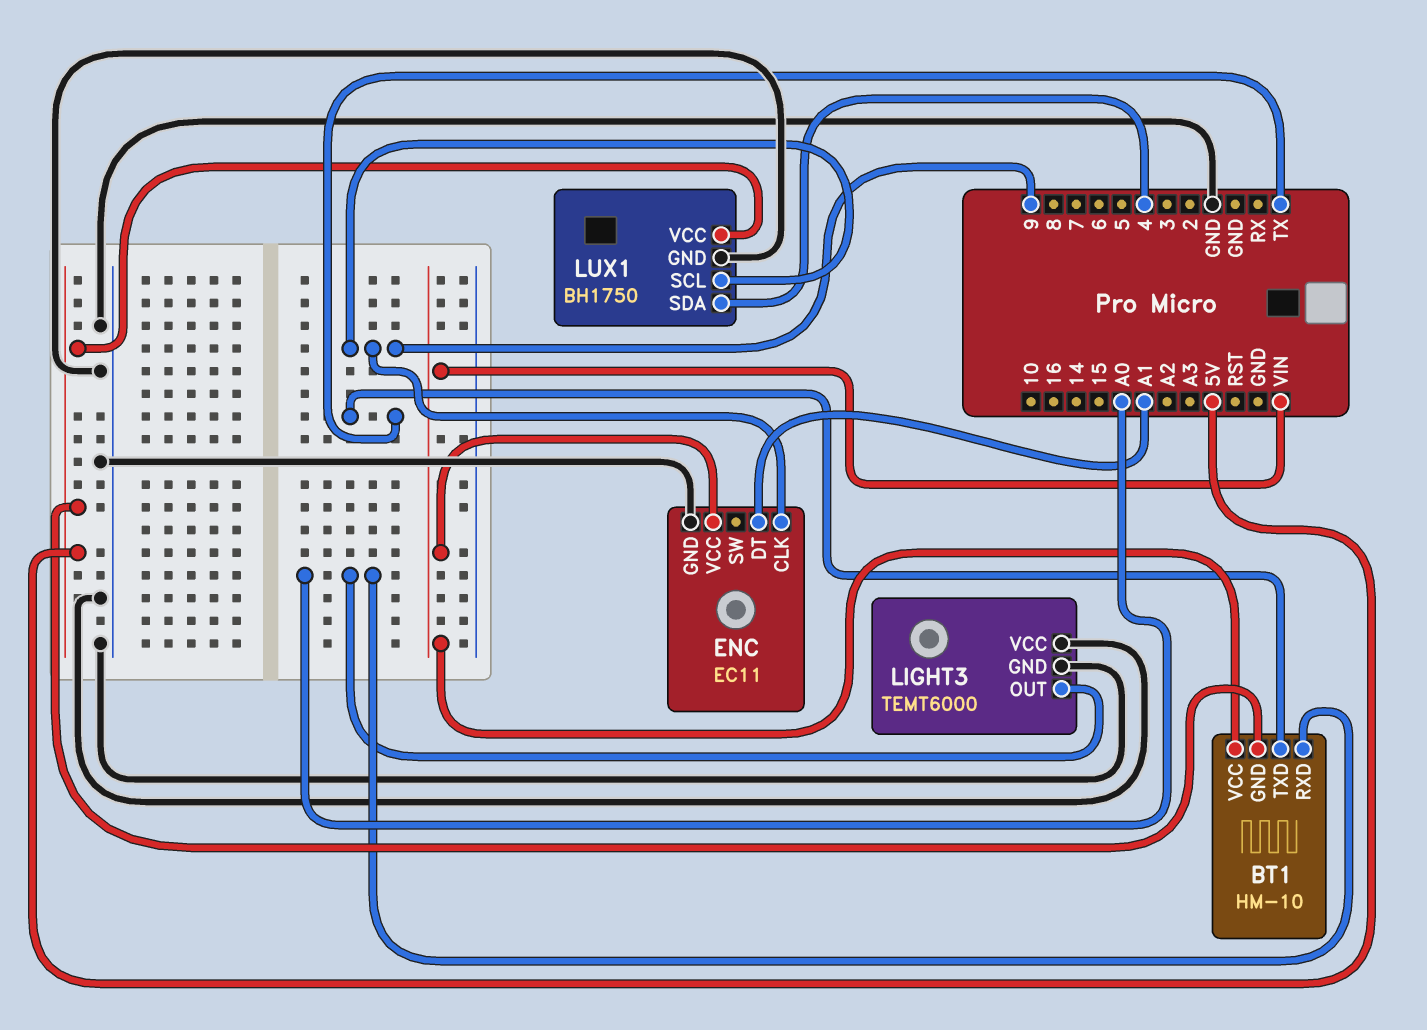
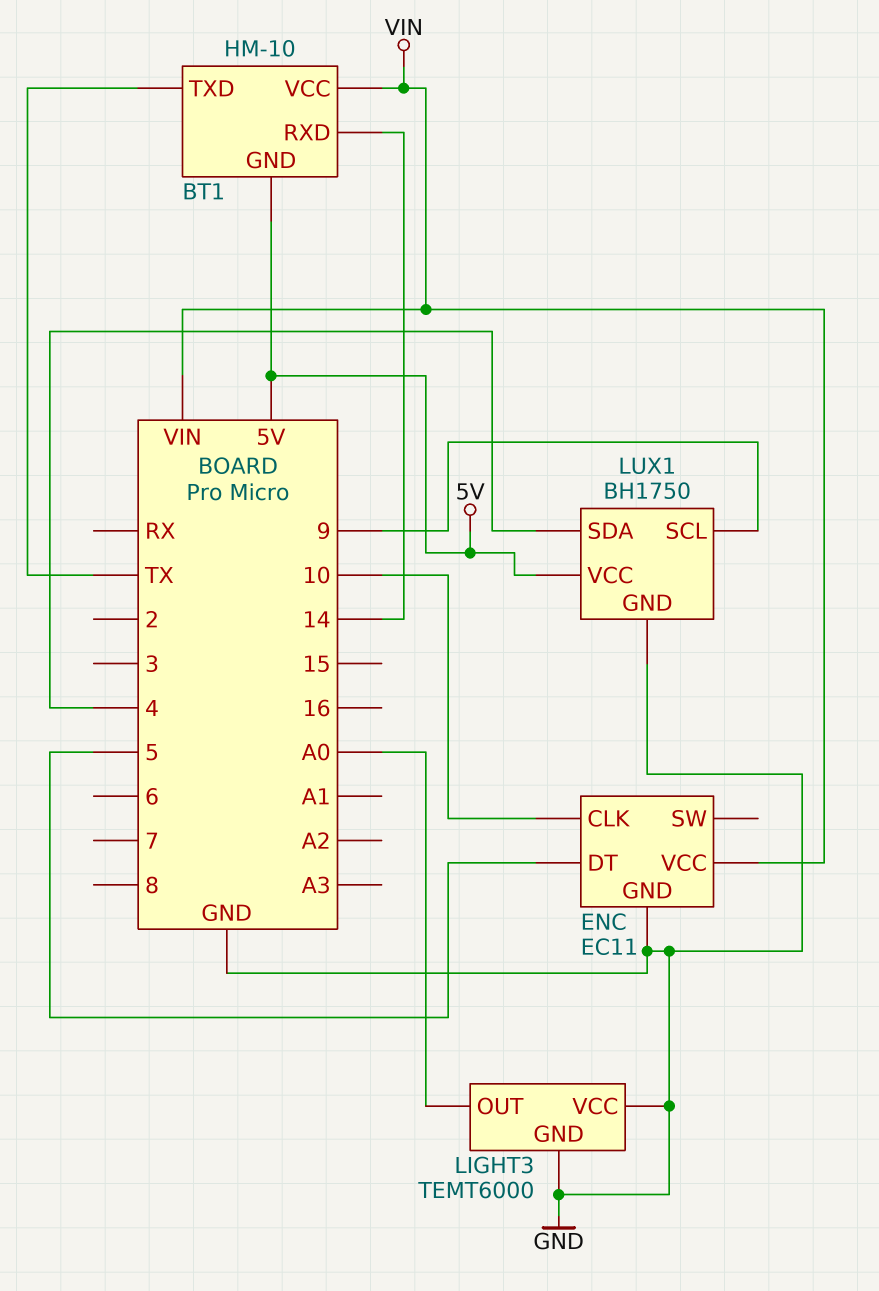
BT1 pin RXD: A0 -> 14
ENC pin CLK: 9 -> 10
ENC pin DT: A1 -> 5

